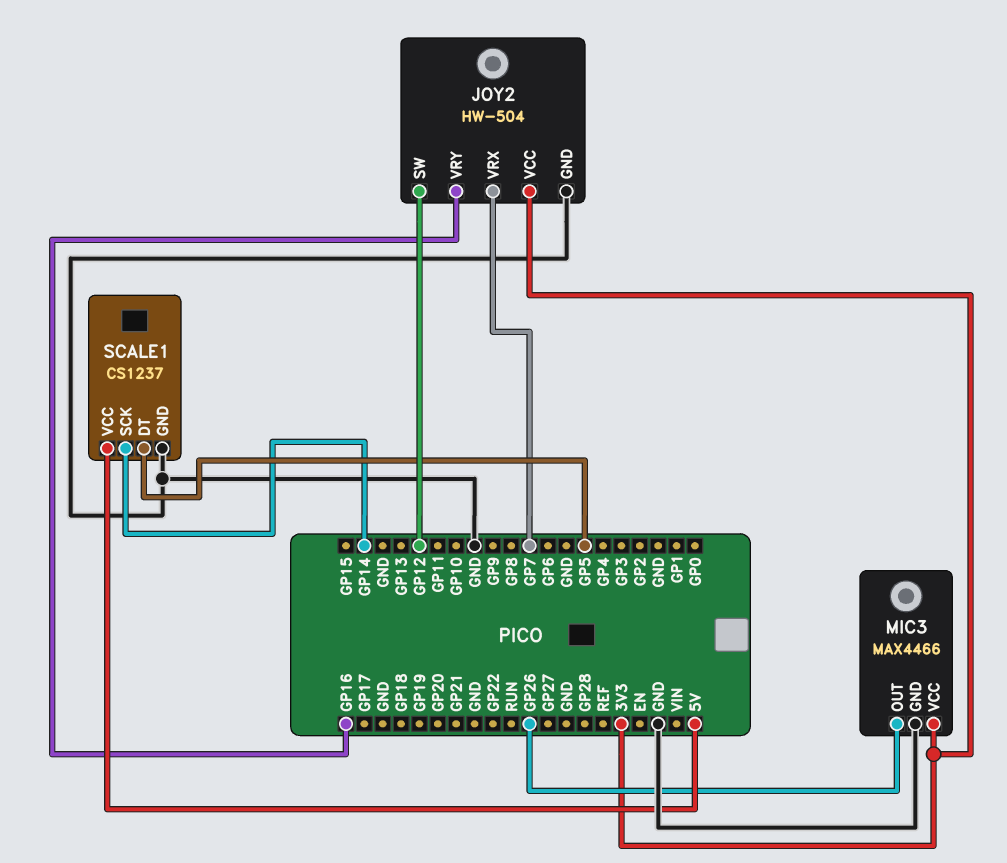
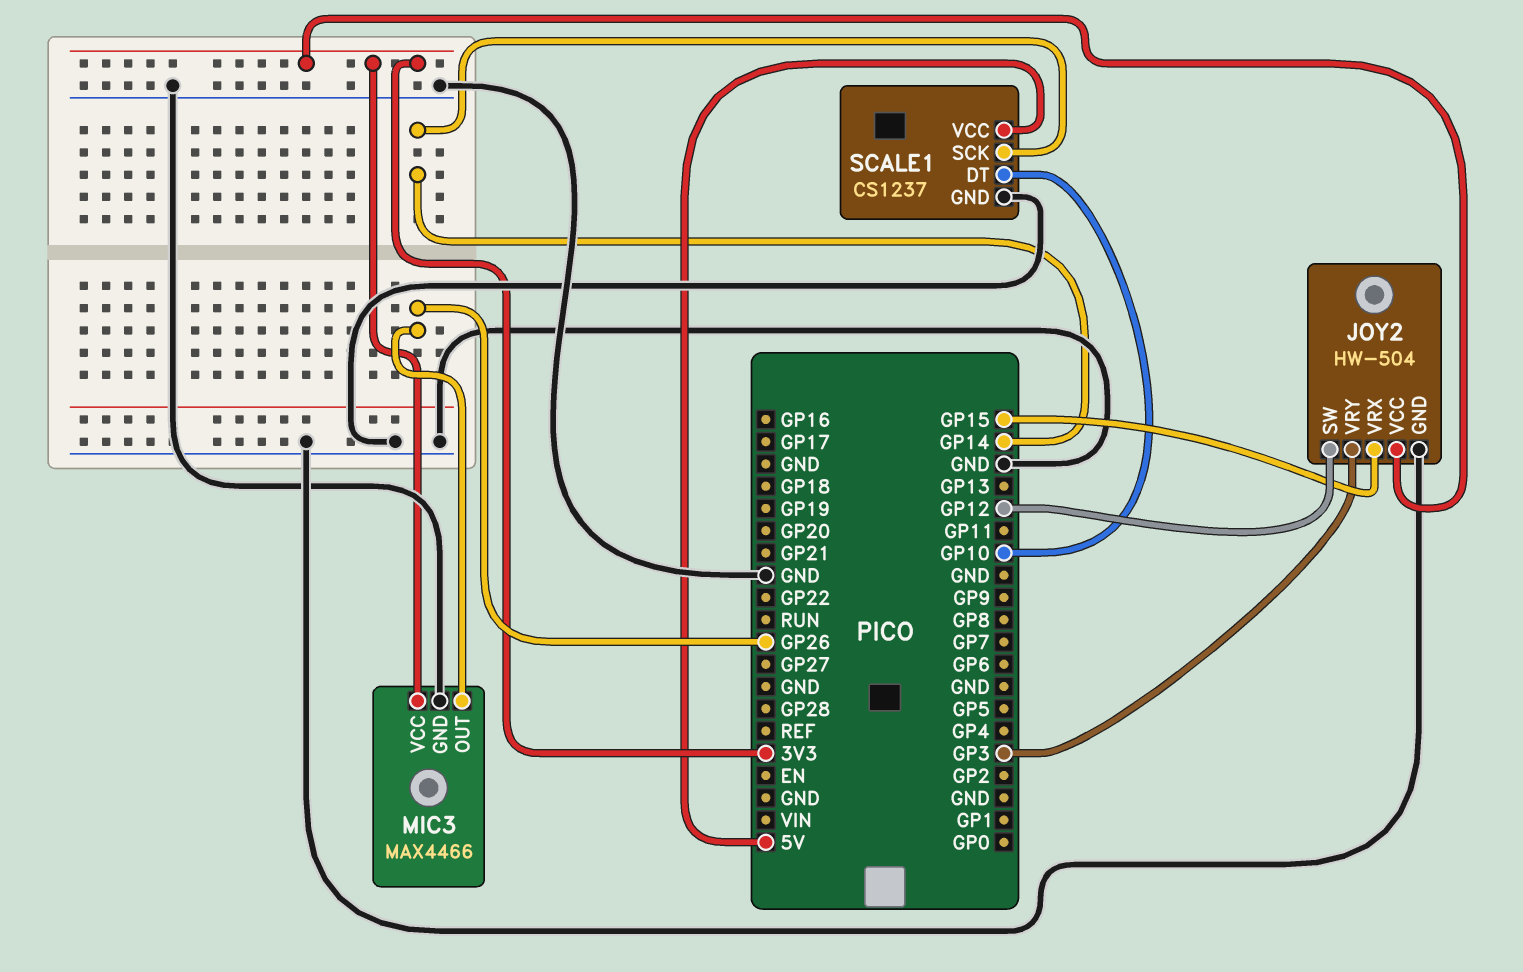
JOY2 pin VRX: GP7 -> GP15
JOY2 pin VRY: GP16 -> GP3
SCALE1 pin DT: GP5 -> GP10

